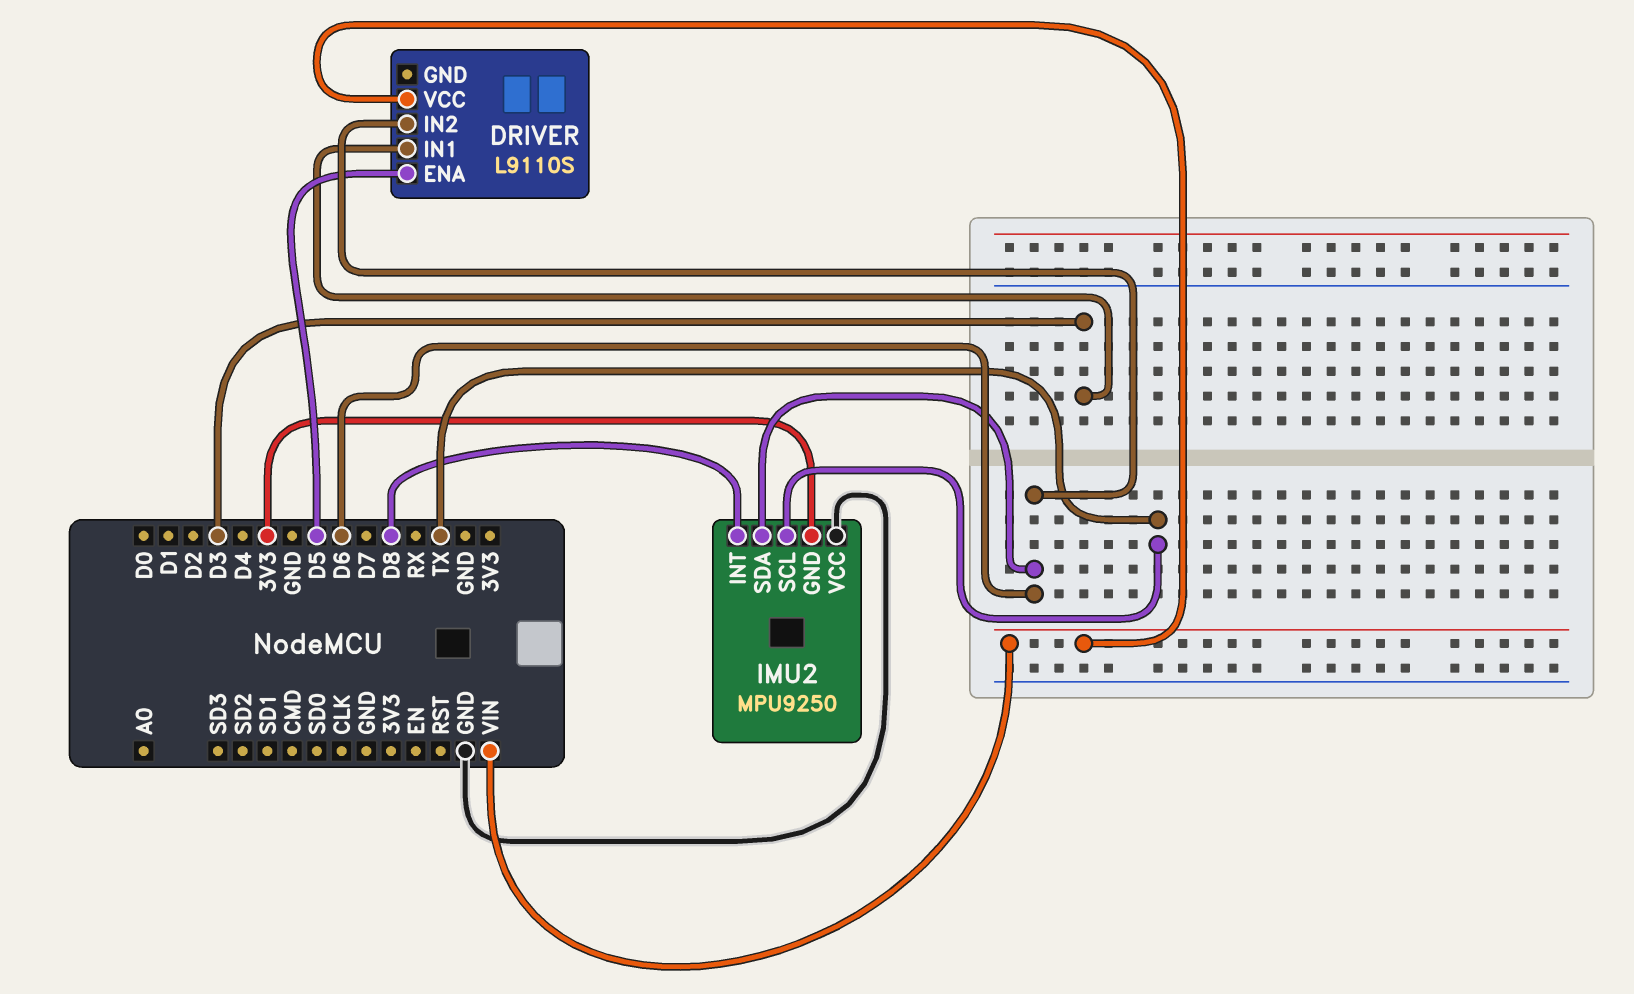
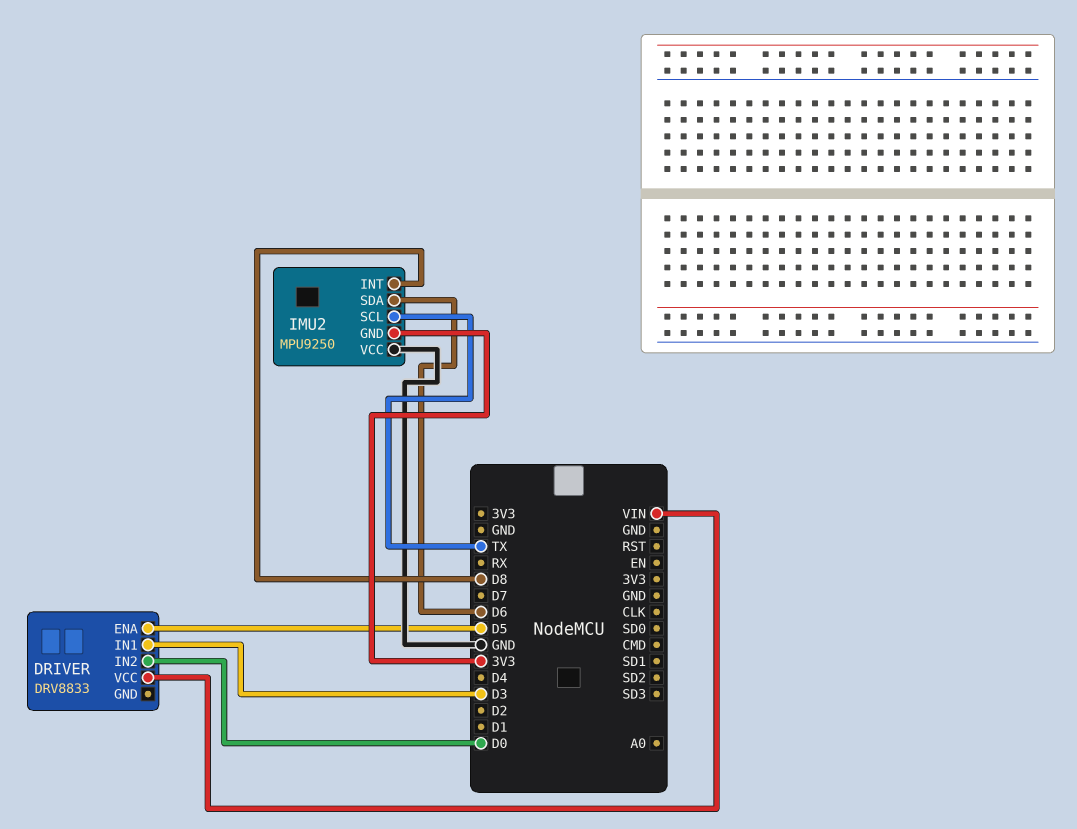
DRIVER: L9110S -> DRV8833
DRIVER pin IN2: D6 -> D0

